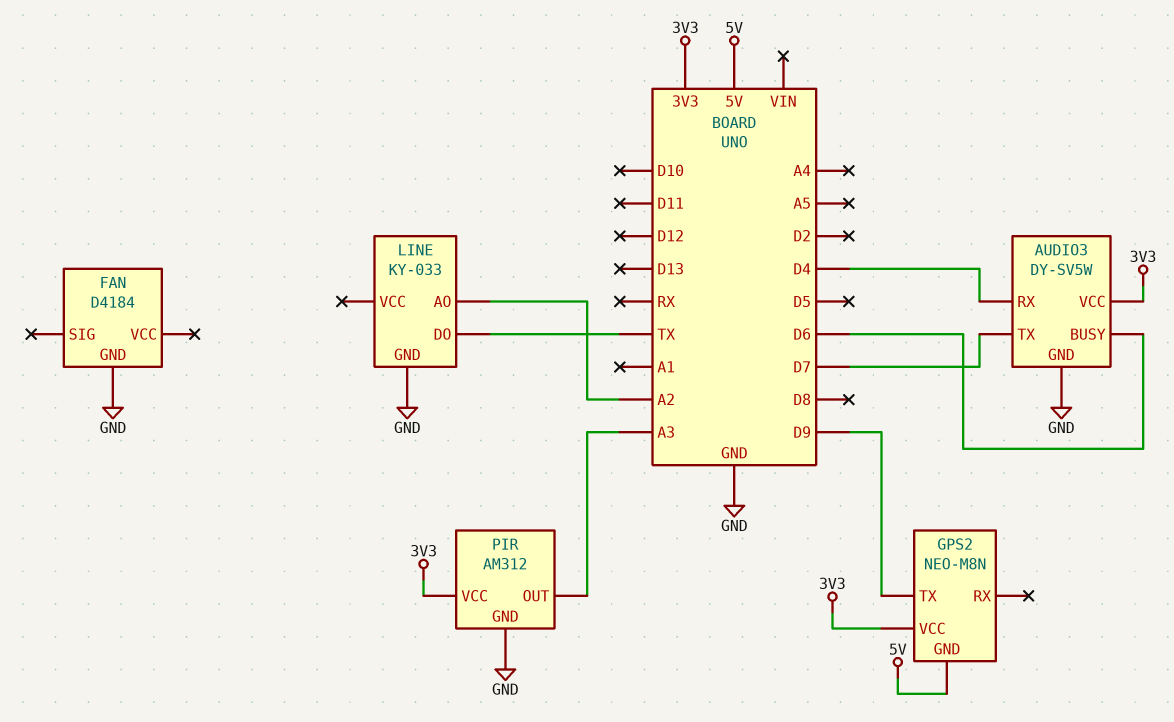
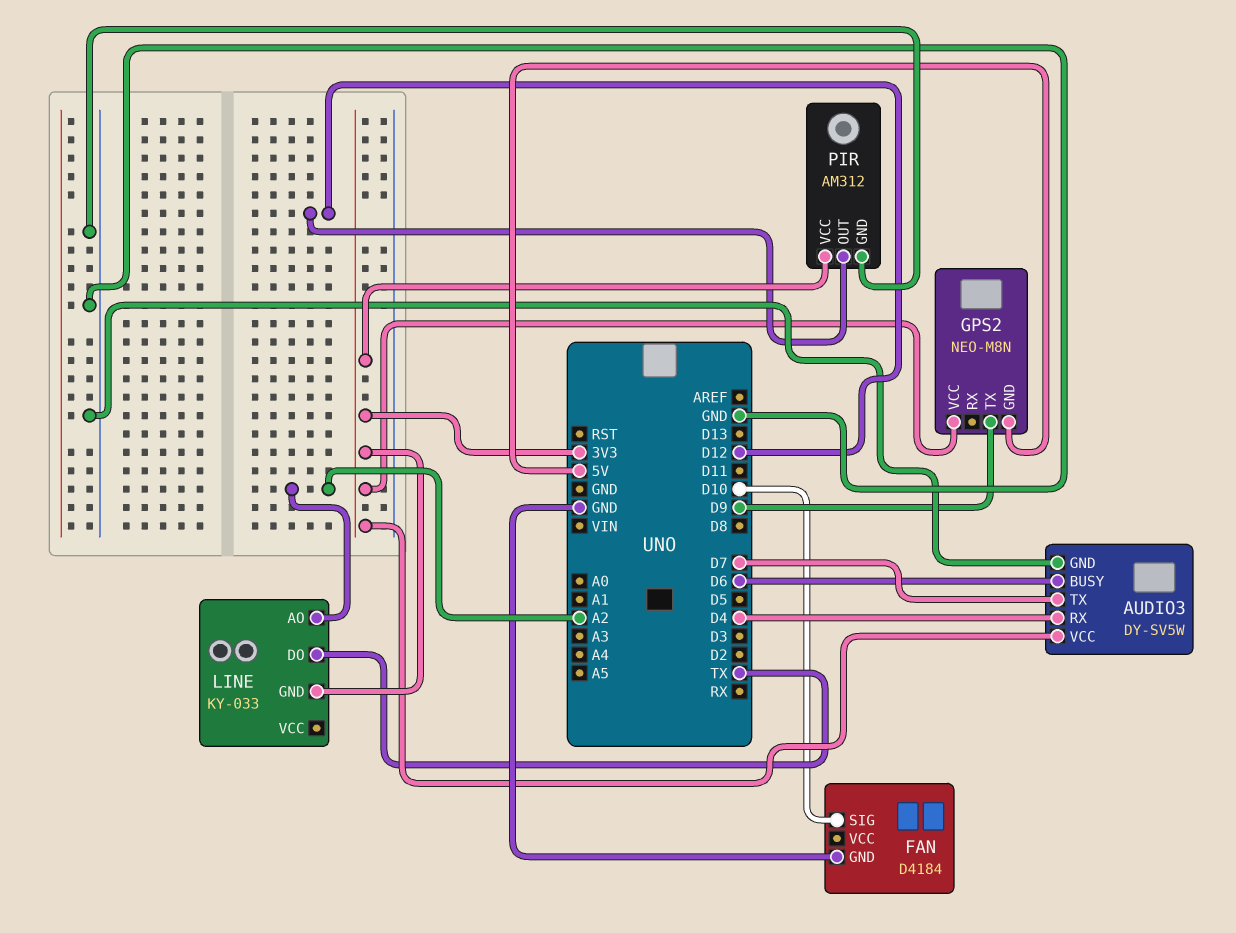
FAN pin SIG: none -> D10
LINE pin GND: GND -> 3V3
PIR pin OUT: A3 -> D12

